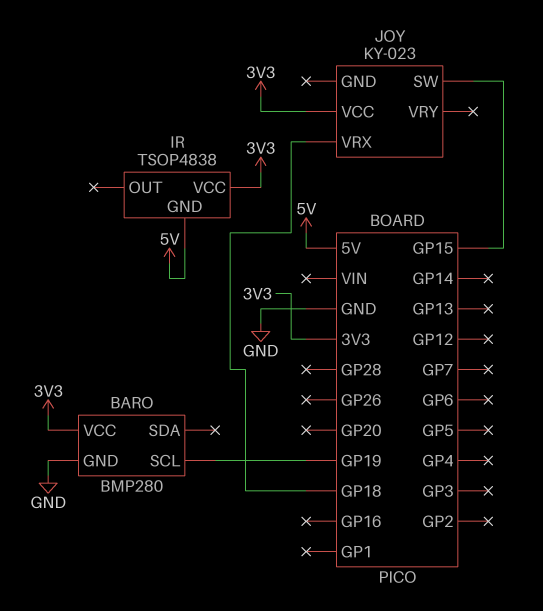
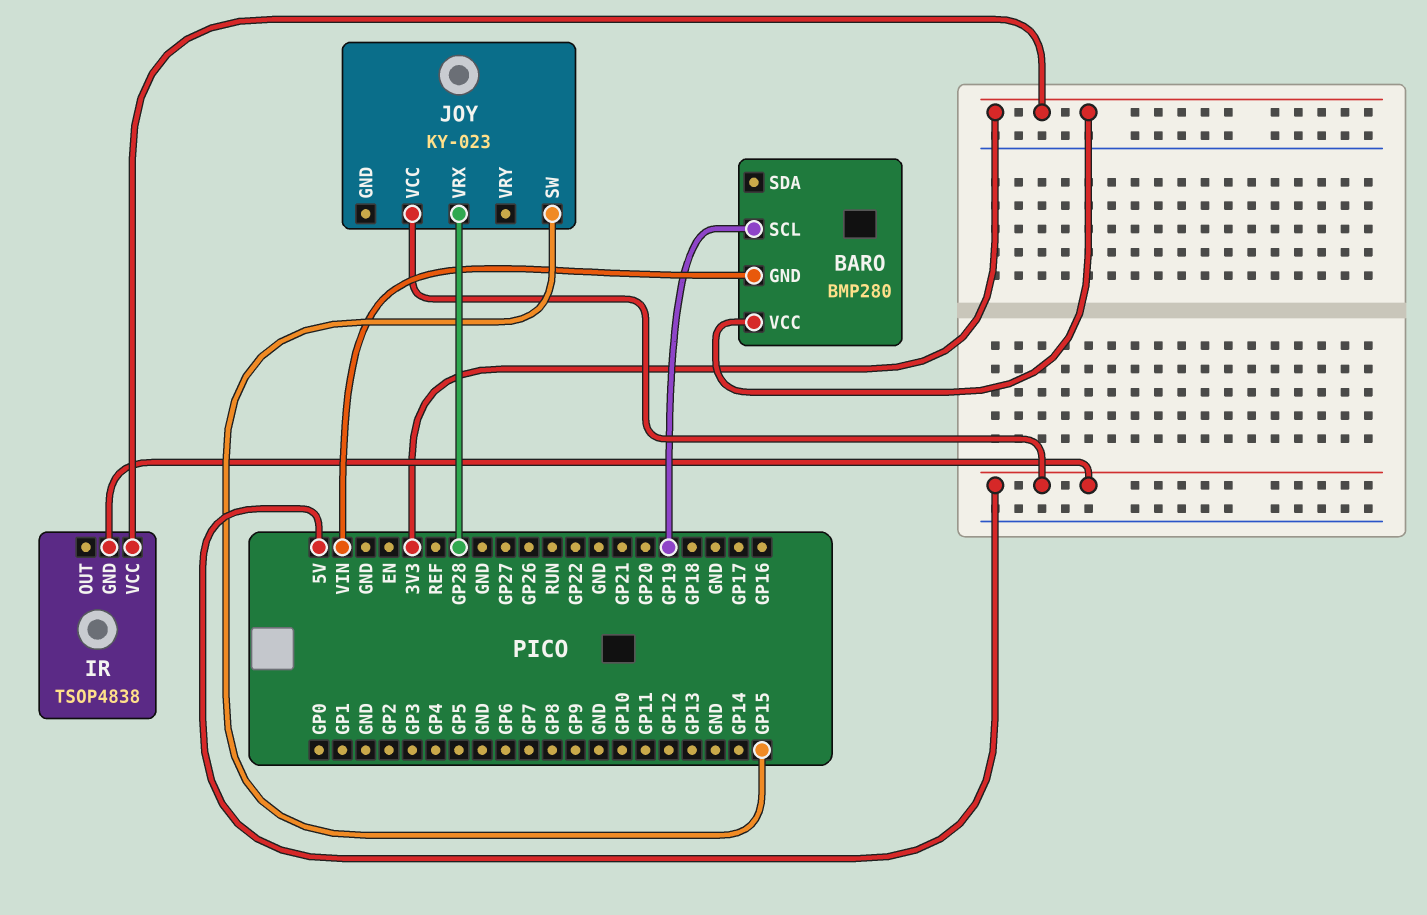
BARO pin GND: GND -> VIN
JOY pin VCC: 3V3 -> 5V
JOY pin VRX: GP18 -> GP28

